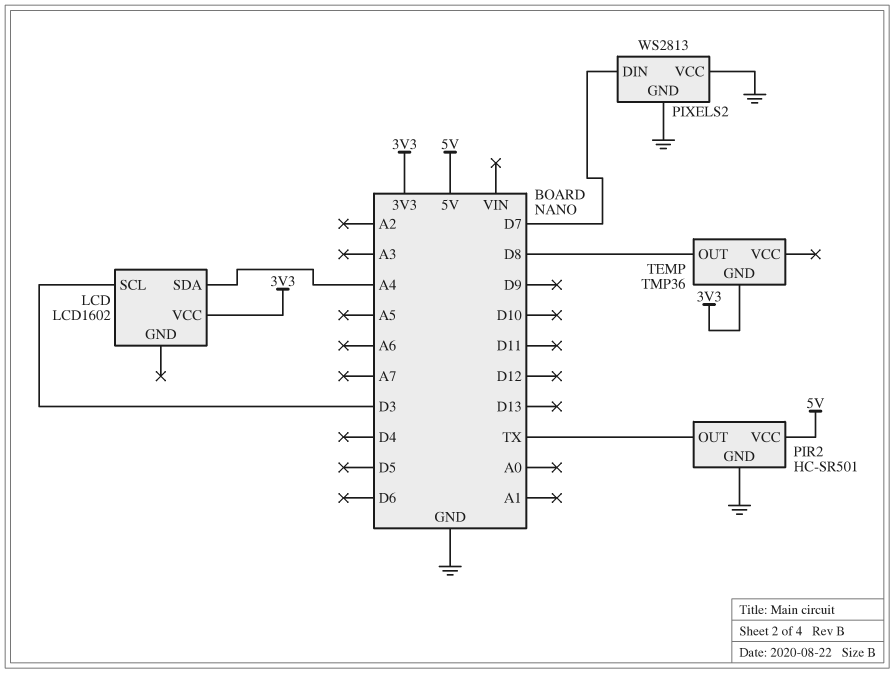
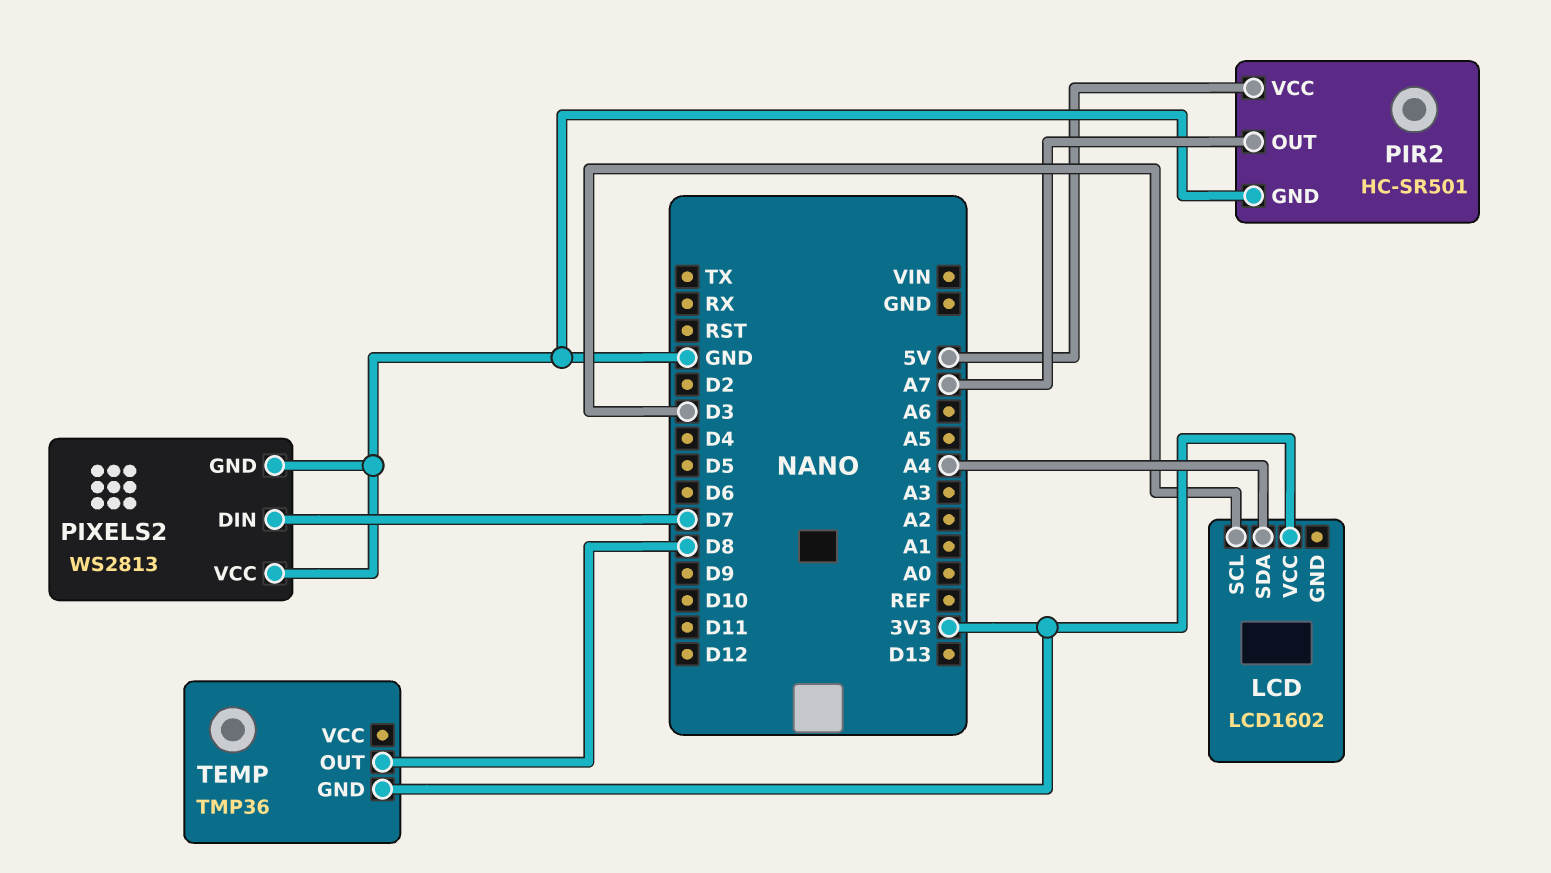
PIR2 pin OUT: TX -> A7

